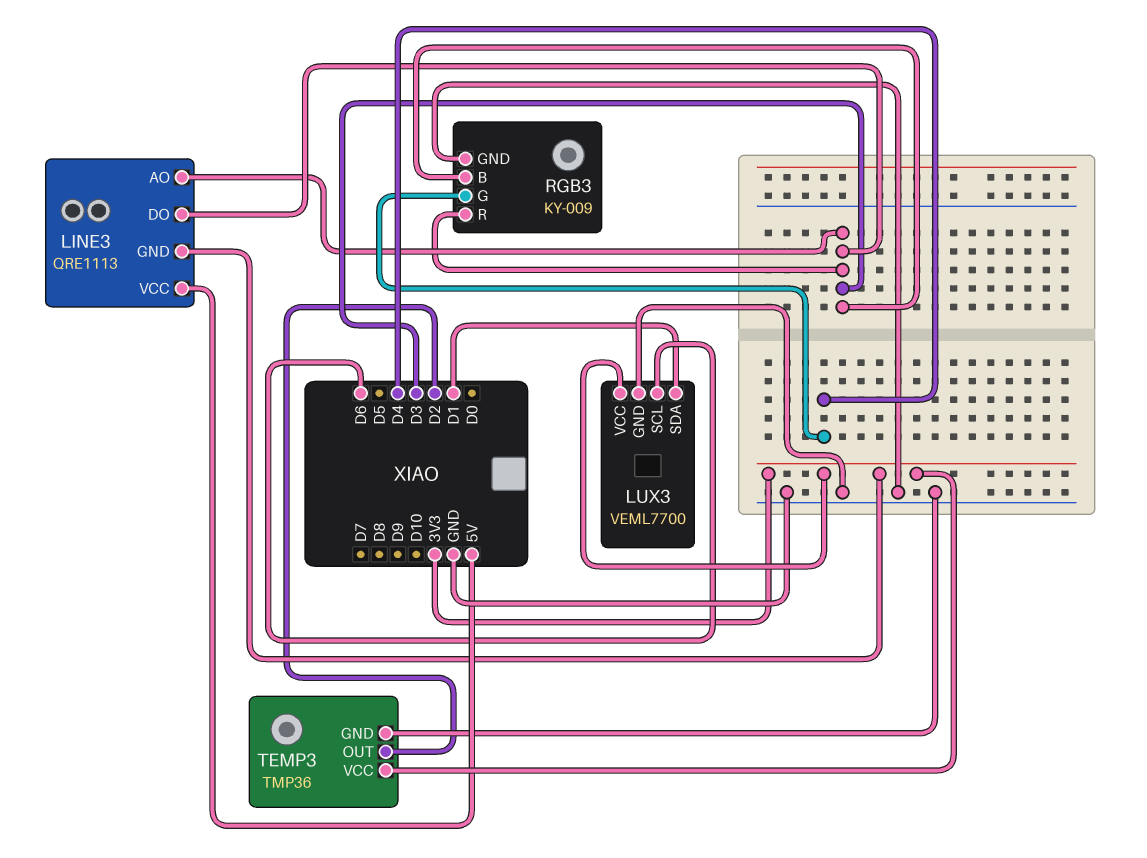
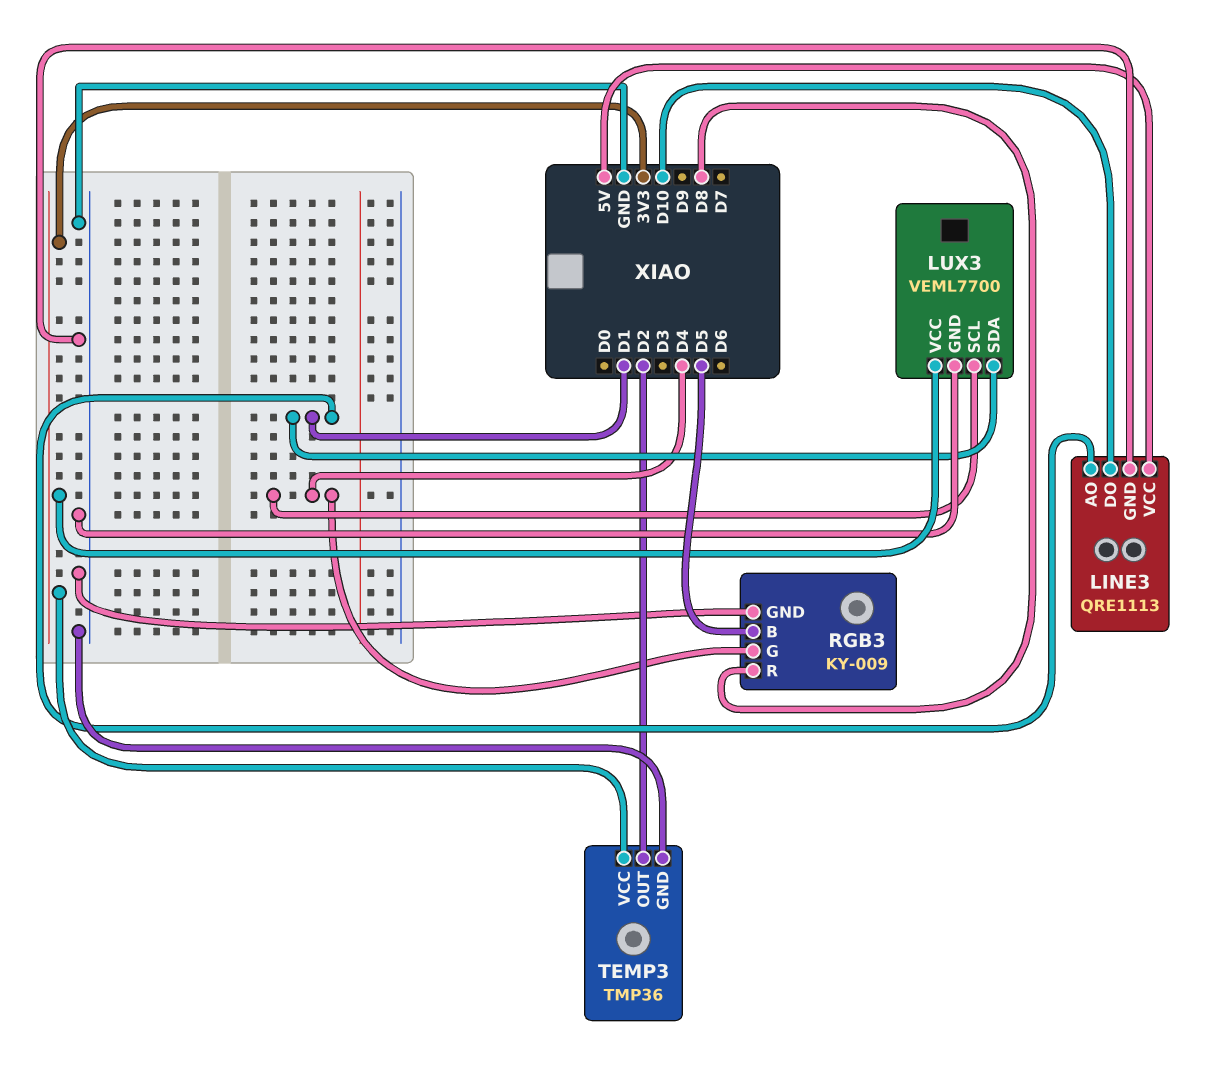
LINE3 pin AO: D3 -> D1
LINE3 pin DO: D3 -> D10
LINE3 pin GND: 3V3 -> GND
LUX3 pin SCL: D6 -> D4
RGB3 pin B: D3 -> D5
RGB3 pin R: D3 -> D8

